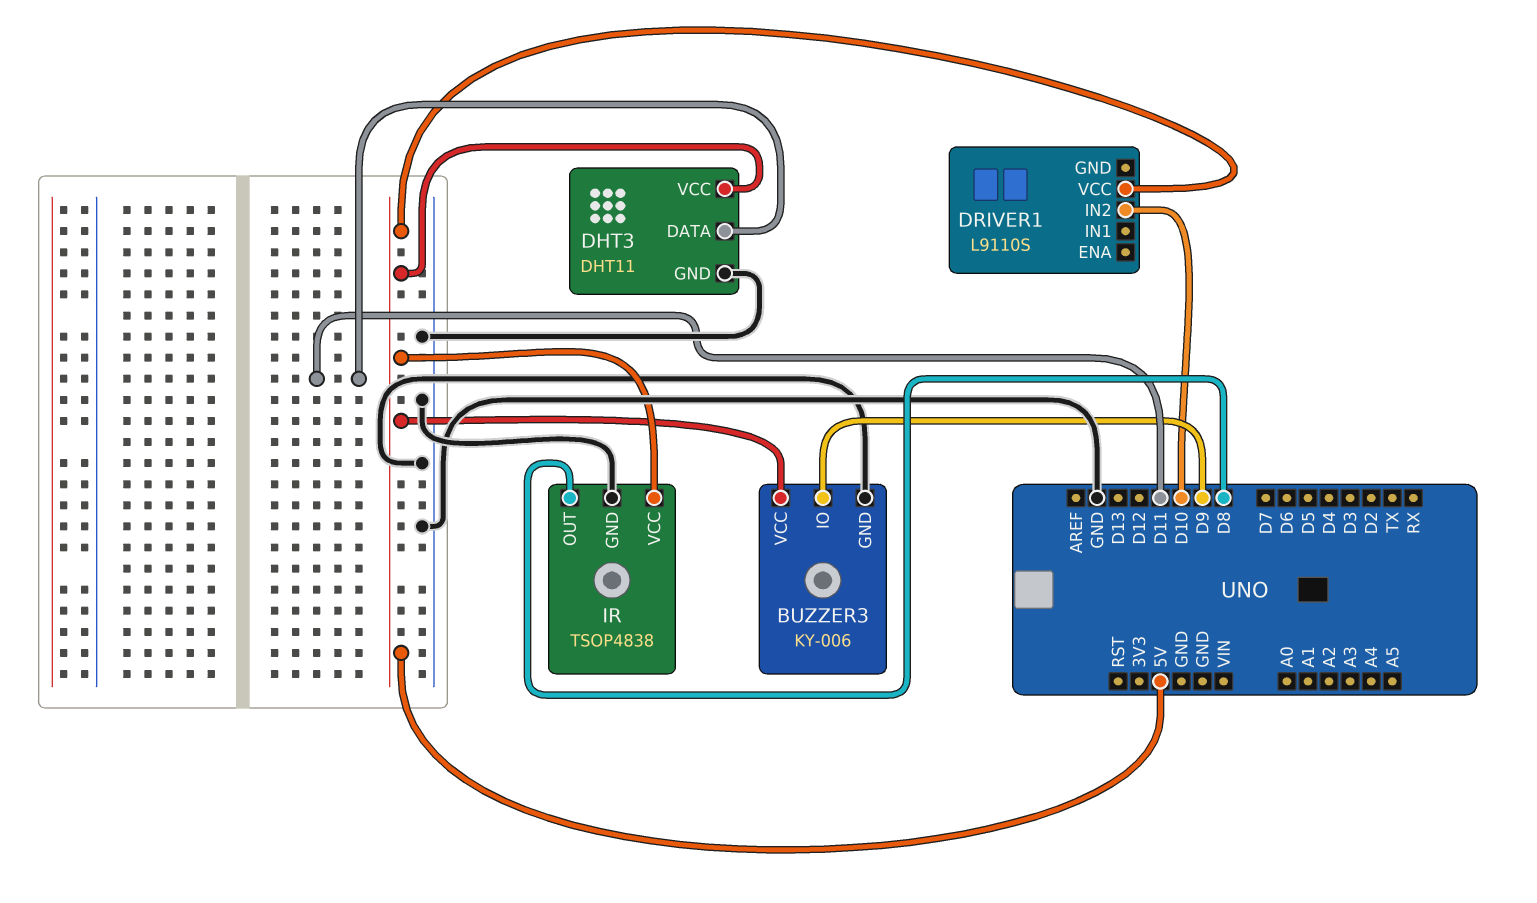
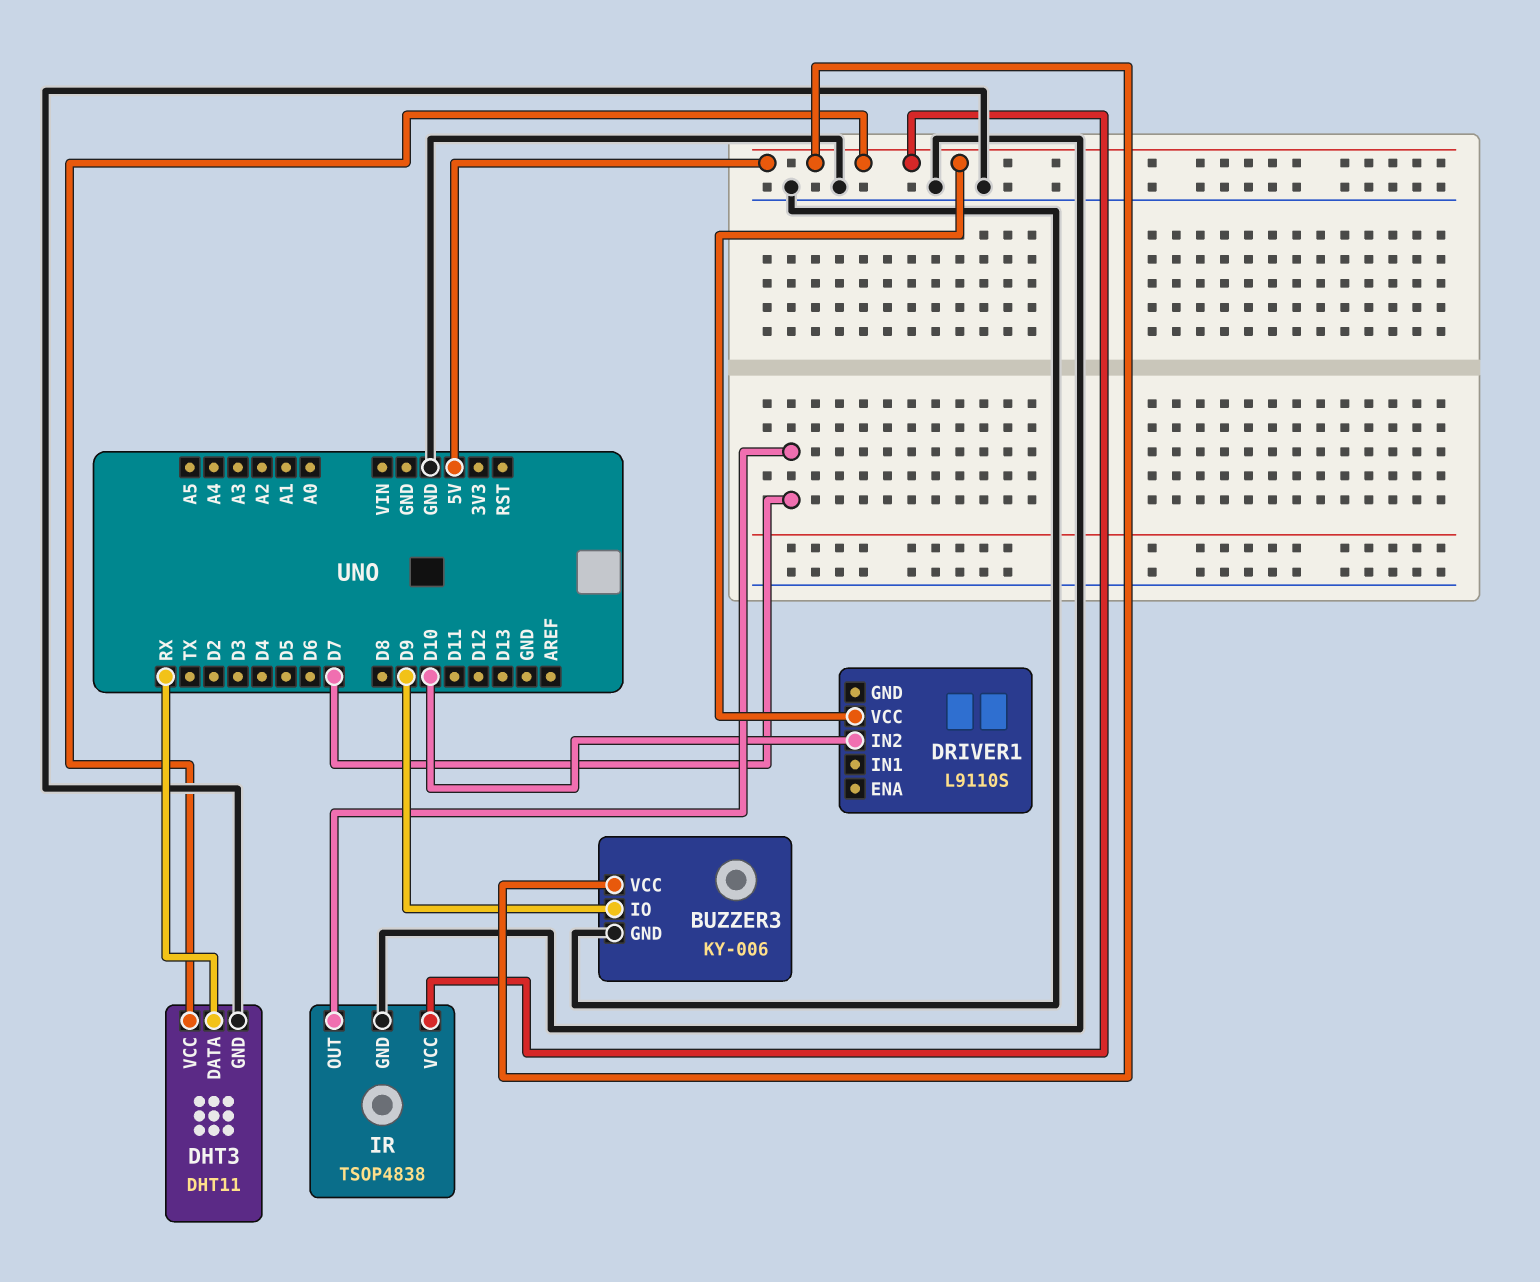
DHT3 pin DATA: D11 -> RX
IR pin OUT: D8 -> D7

